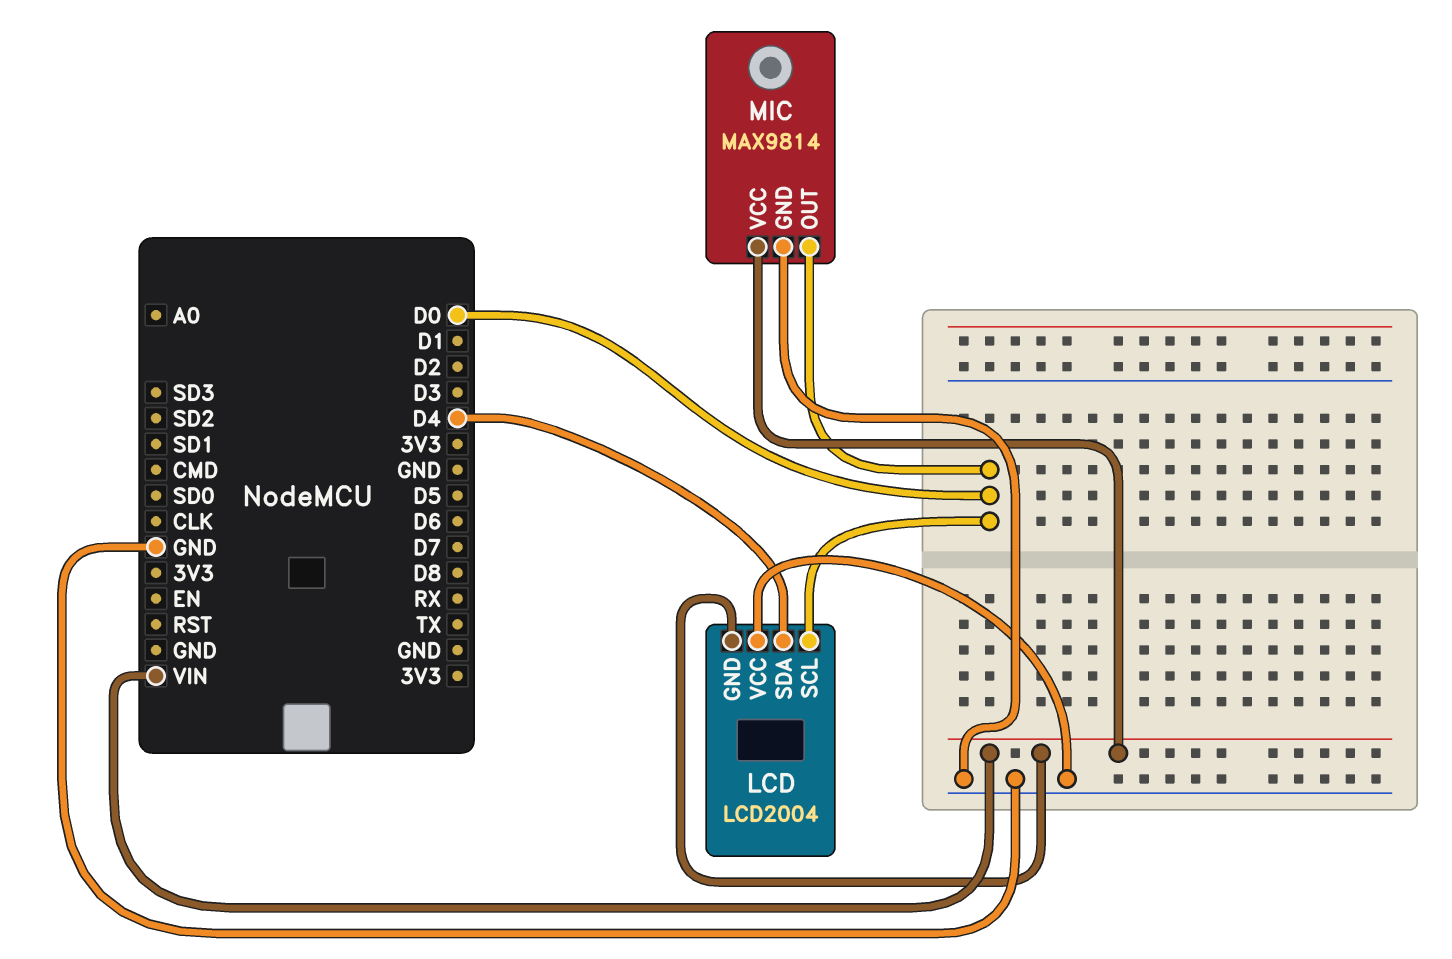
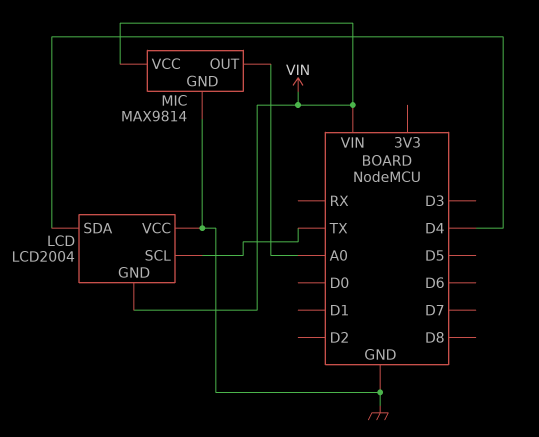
LCD pin SCL: D0 -> TX
MIC pin OUT: D0 -> A0

